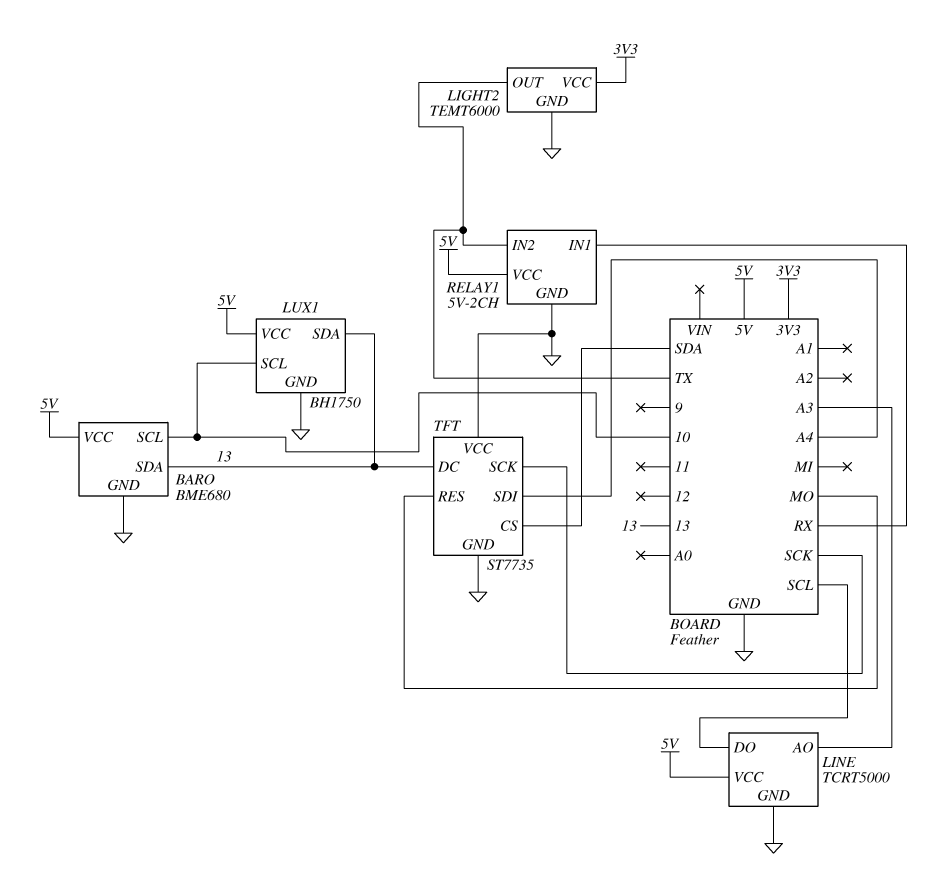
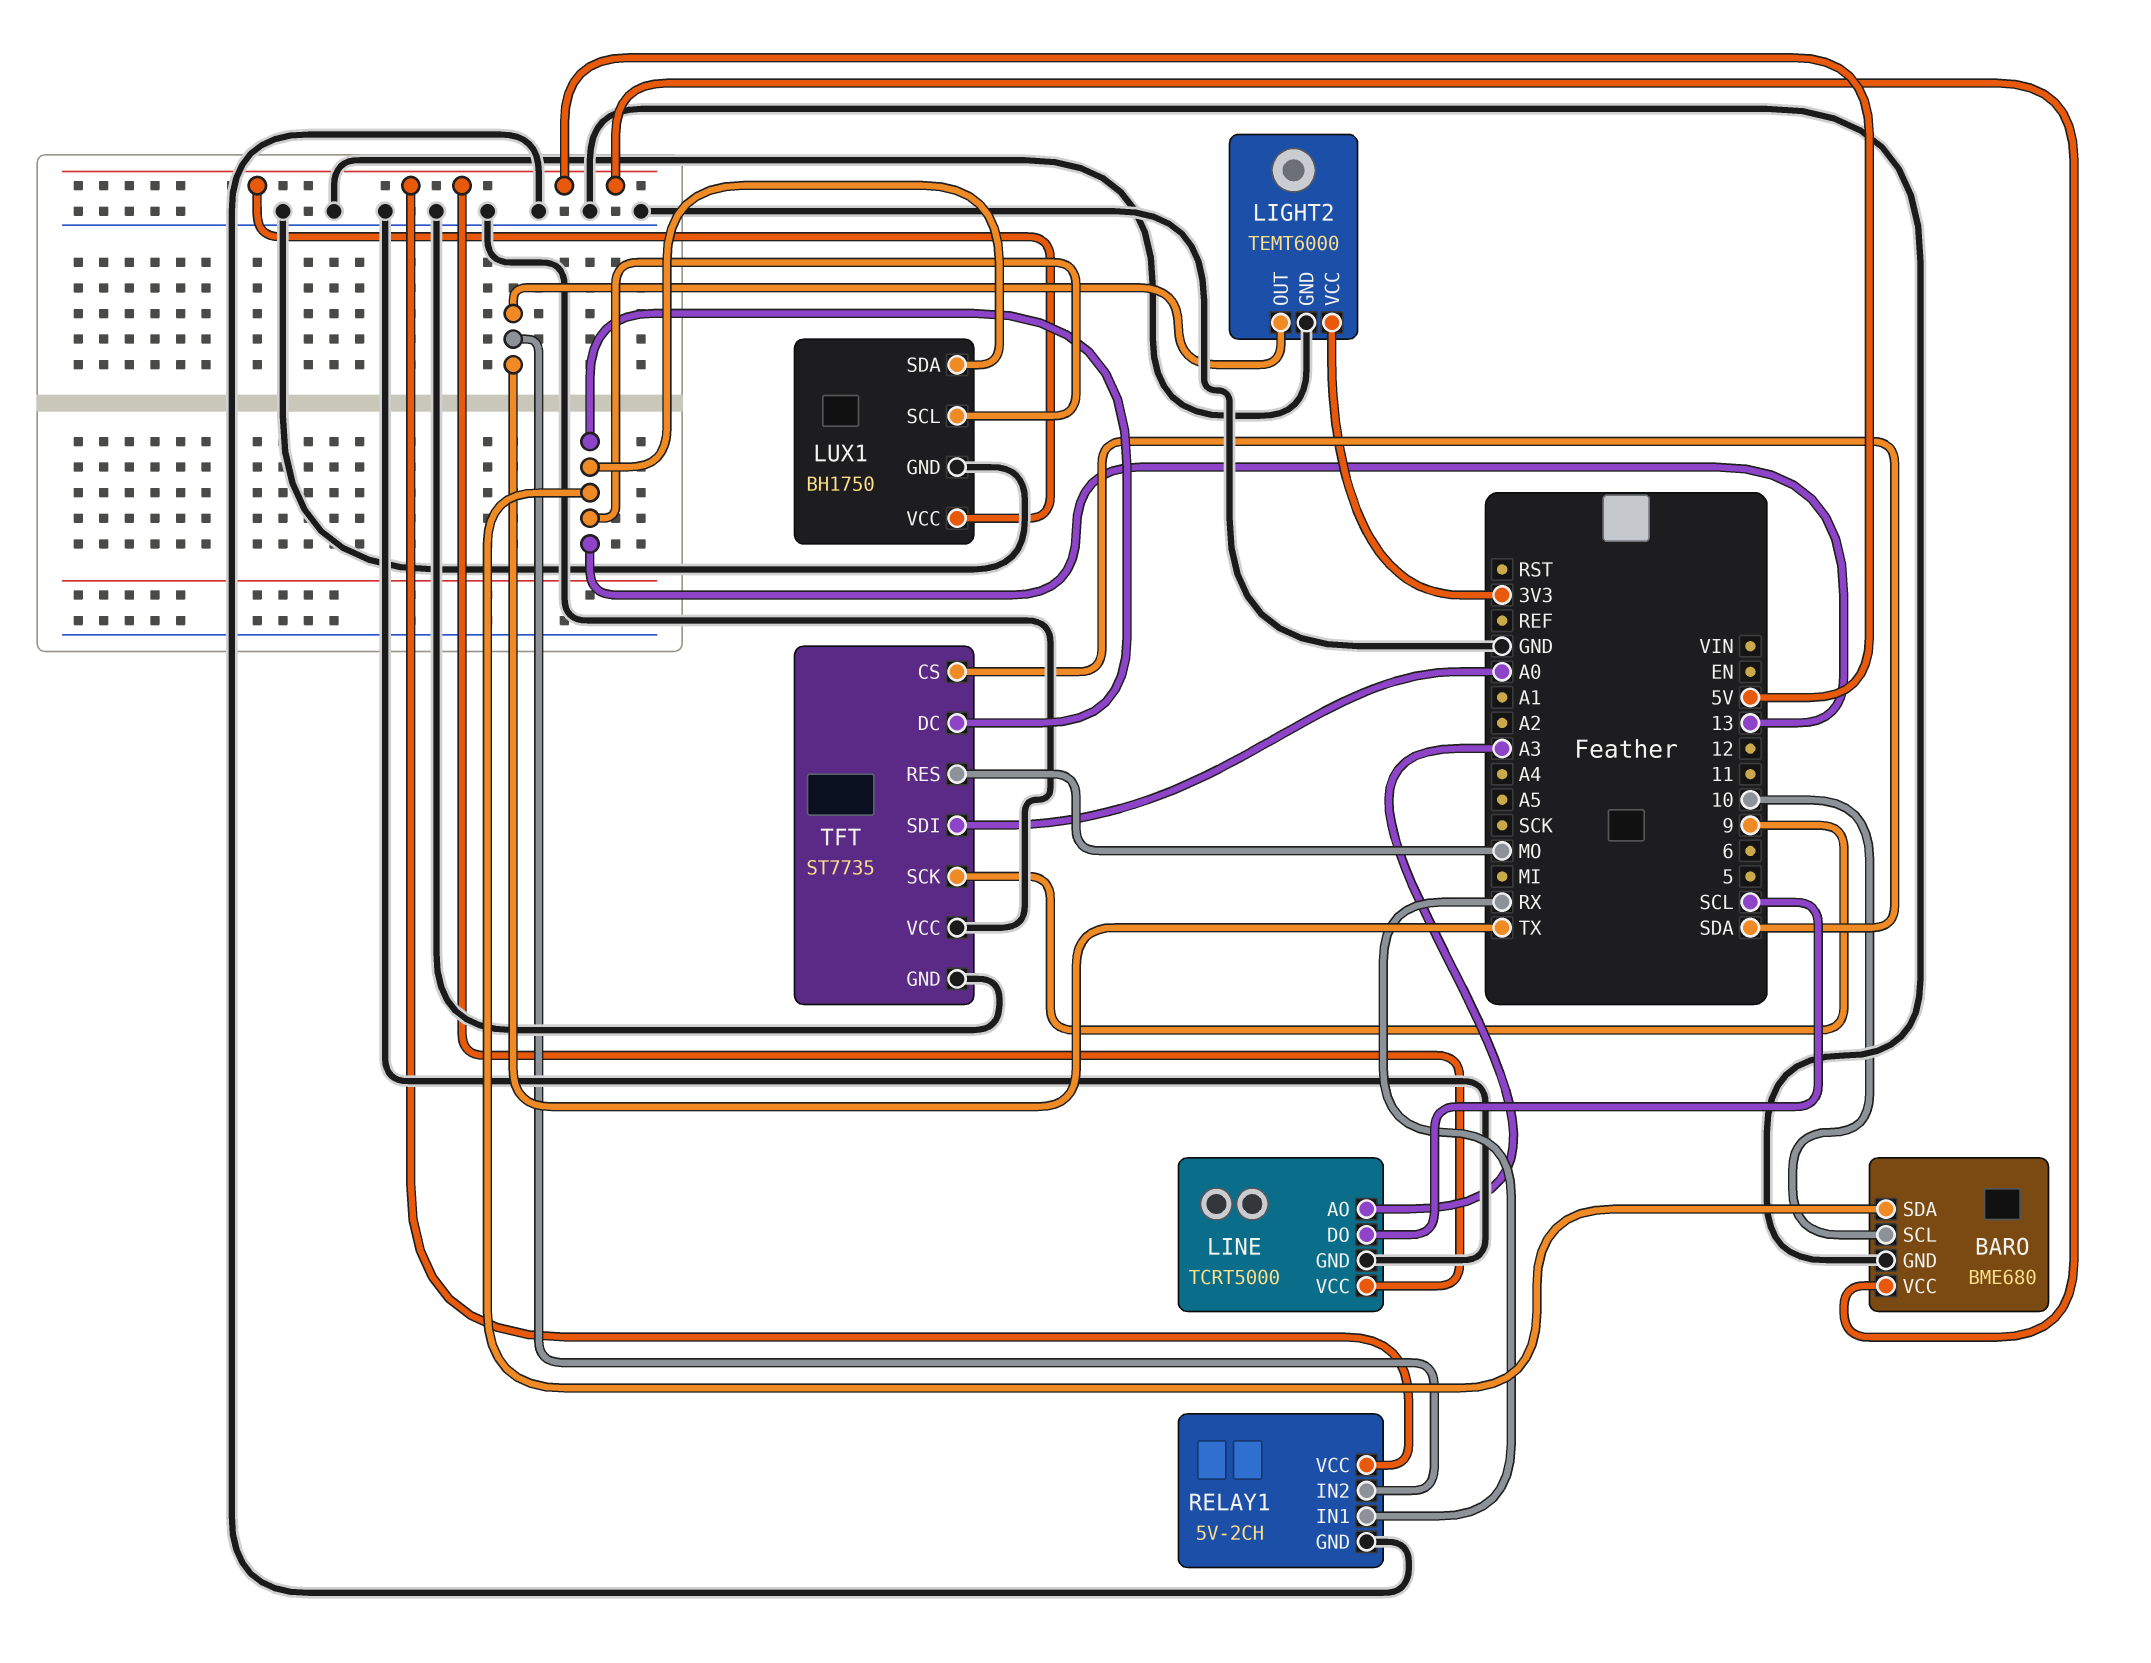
LUX1 pin SCL: 10 -> 13
TFT pin SCK: SCK -> 9
TFT pin SDI: A4 -> A0

